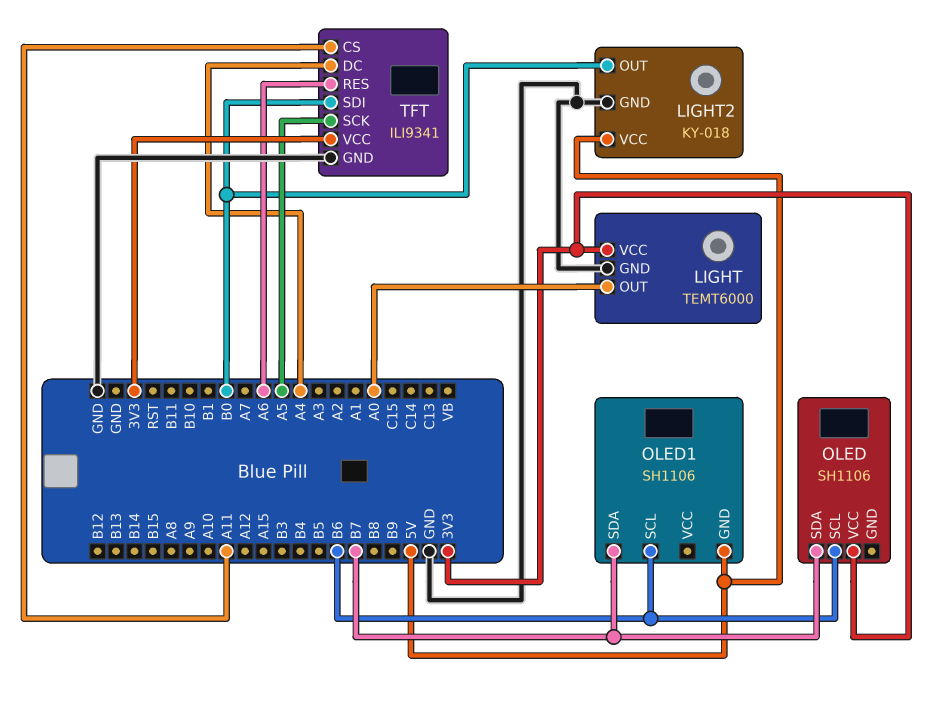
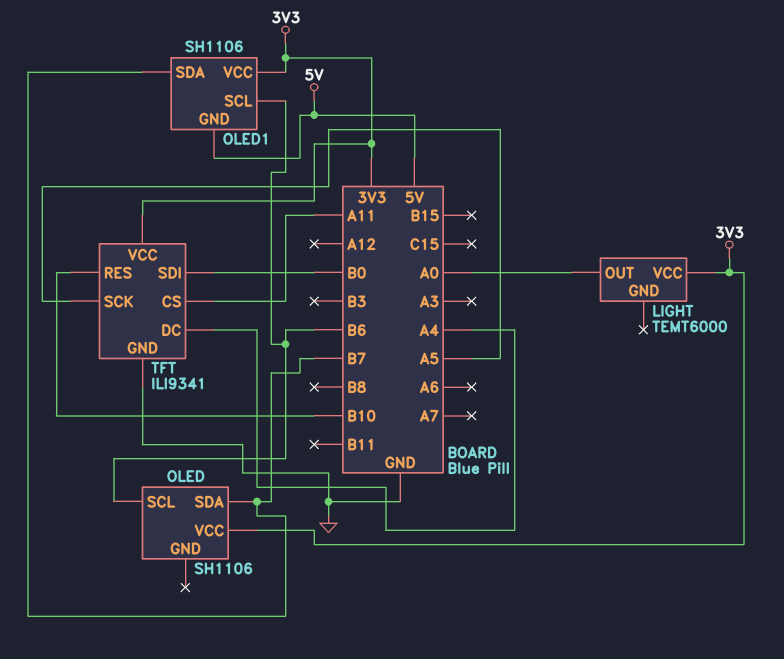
LIGHT pin GND: GND -> none
LIGHT2: KY-018 -> none
LIGHT2 pin GND: GND -> none
LIGHT2 pin OUT: B0 -> none
LIGHT2 pin VCC: 5V -> none
OLED1 pin VCC: none -> 3V3
TFT pin RES: A6 -> B10

